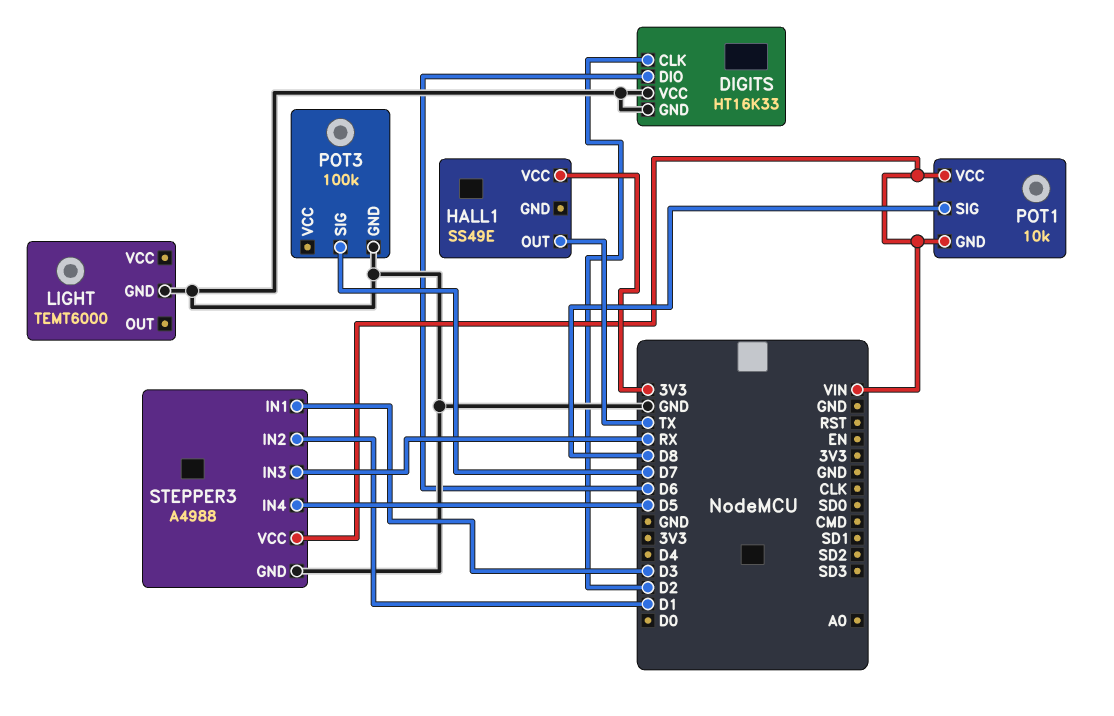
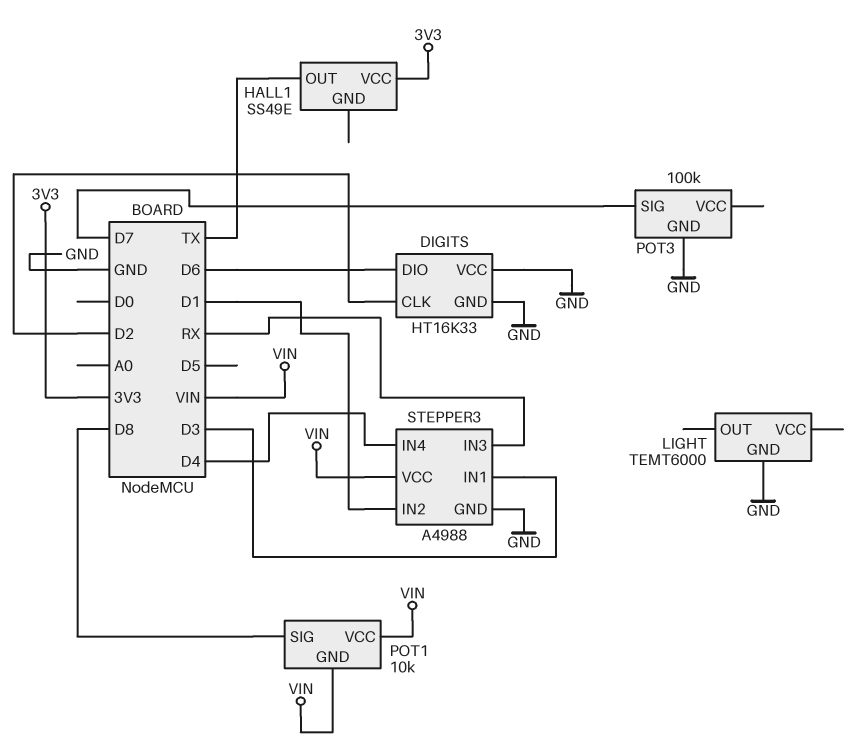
STEPPER3 pin IN4: D5 -> D4

